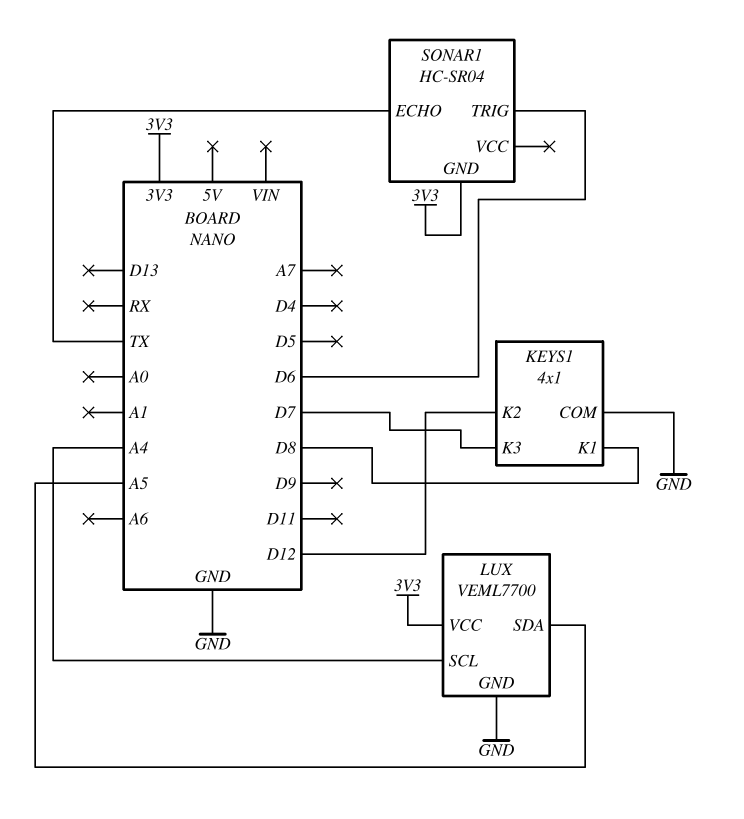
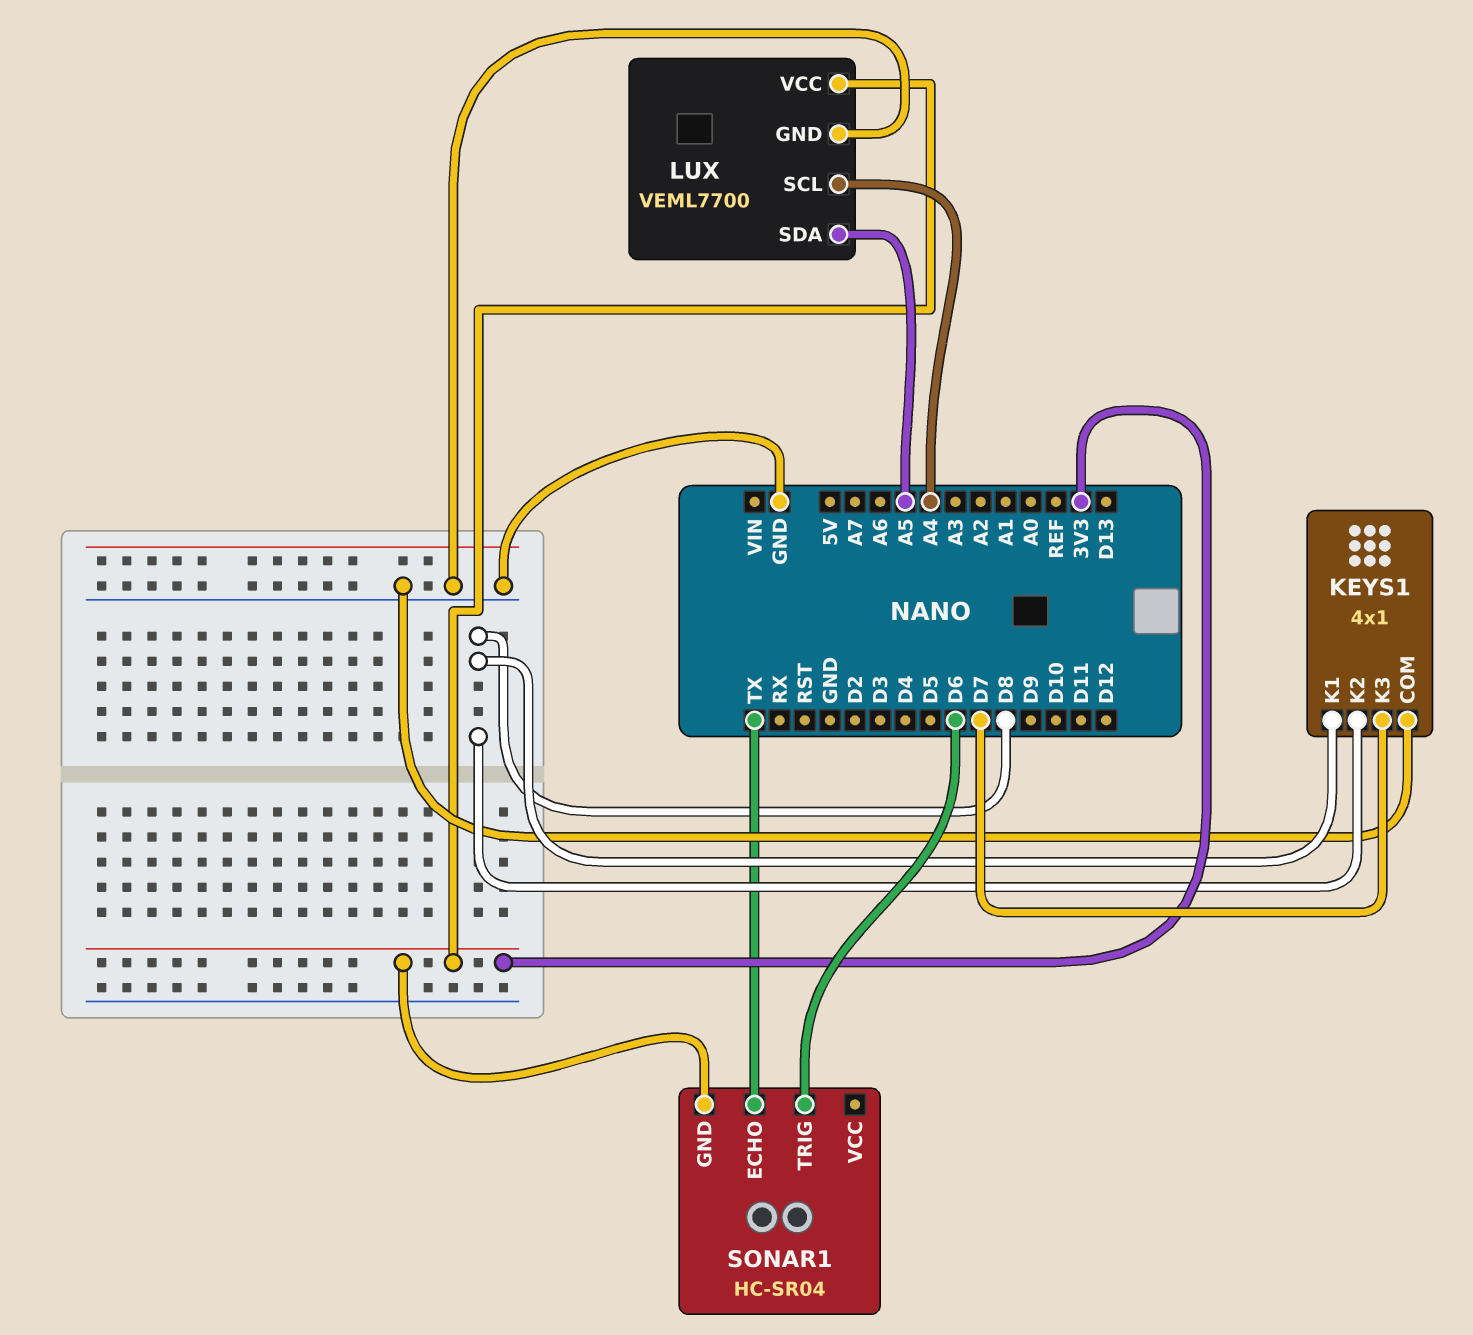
KEYS1 pin K2: D12 -> D8

